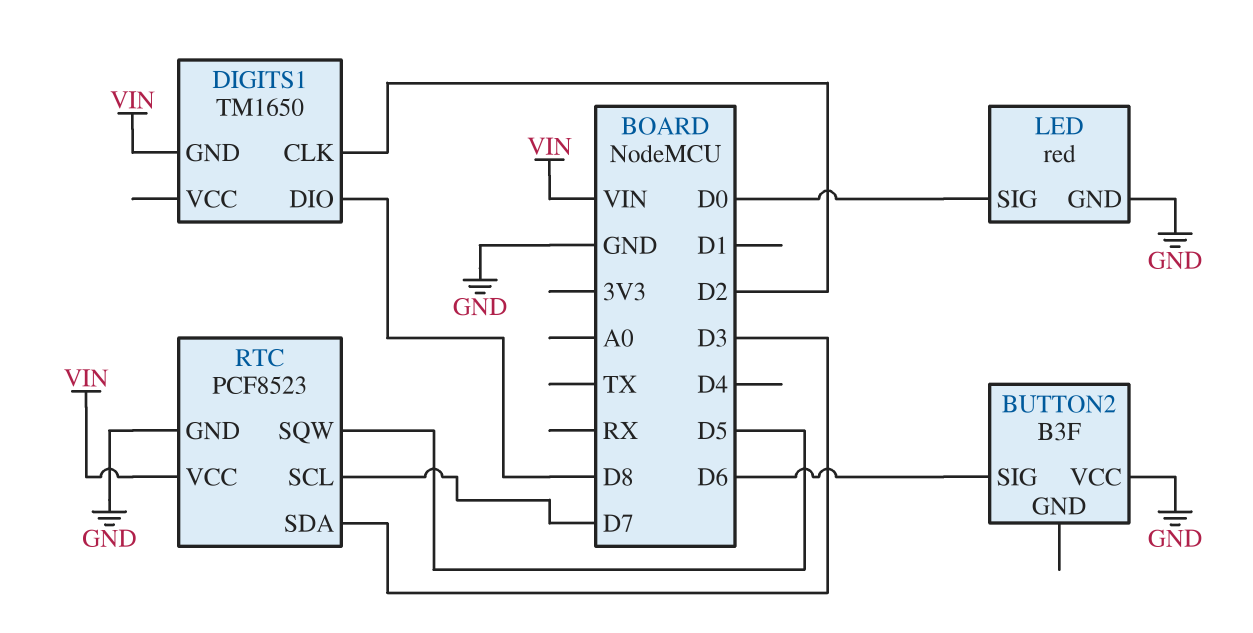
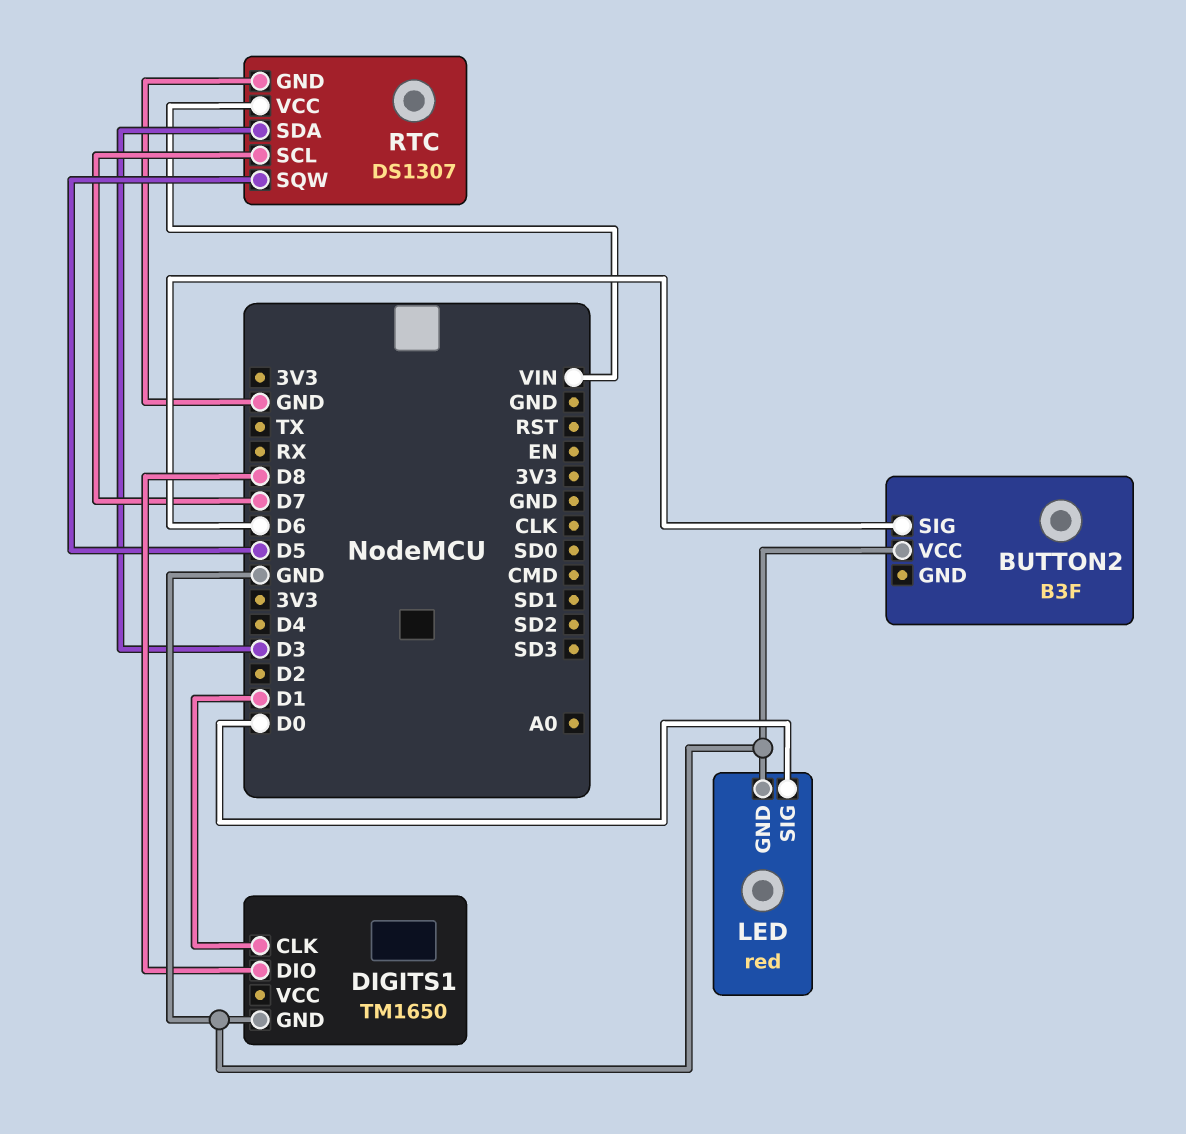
DIGITS1 pin CLK: D2 -> D1
DIGITS1 pin GND: VIN -> GND
RTC: PCF8523 -> DS1307

